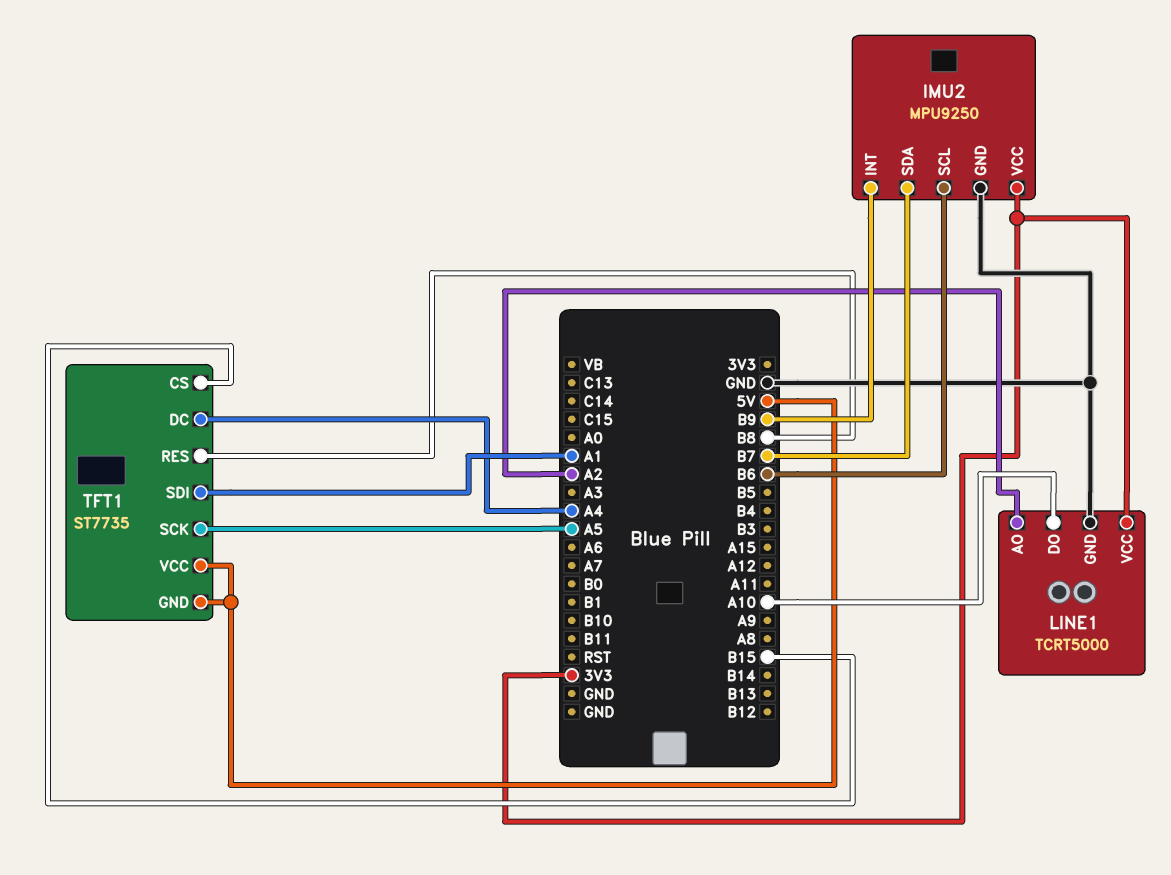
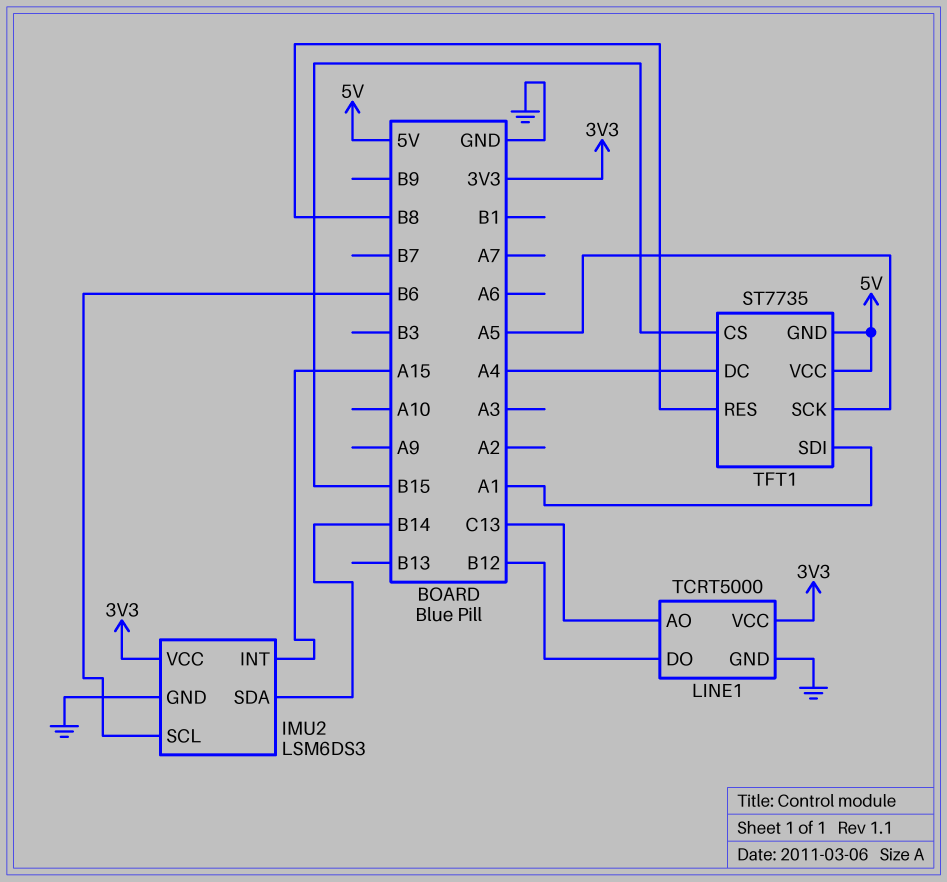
IMU2: MPU9250 -> LSM6DS3
IMU2 pin INT: B9 -> A15
IMU2 pin SDA: B7 -> B14
LINE1 pin AO: A2 -> C13
LINE1 pin DO: A10 -> B12

